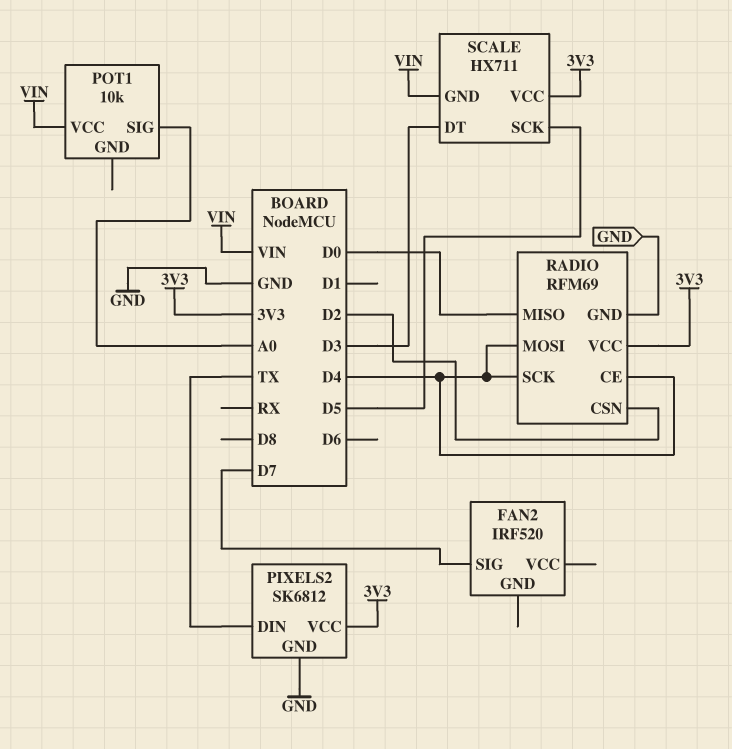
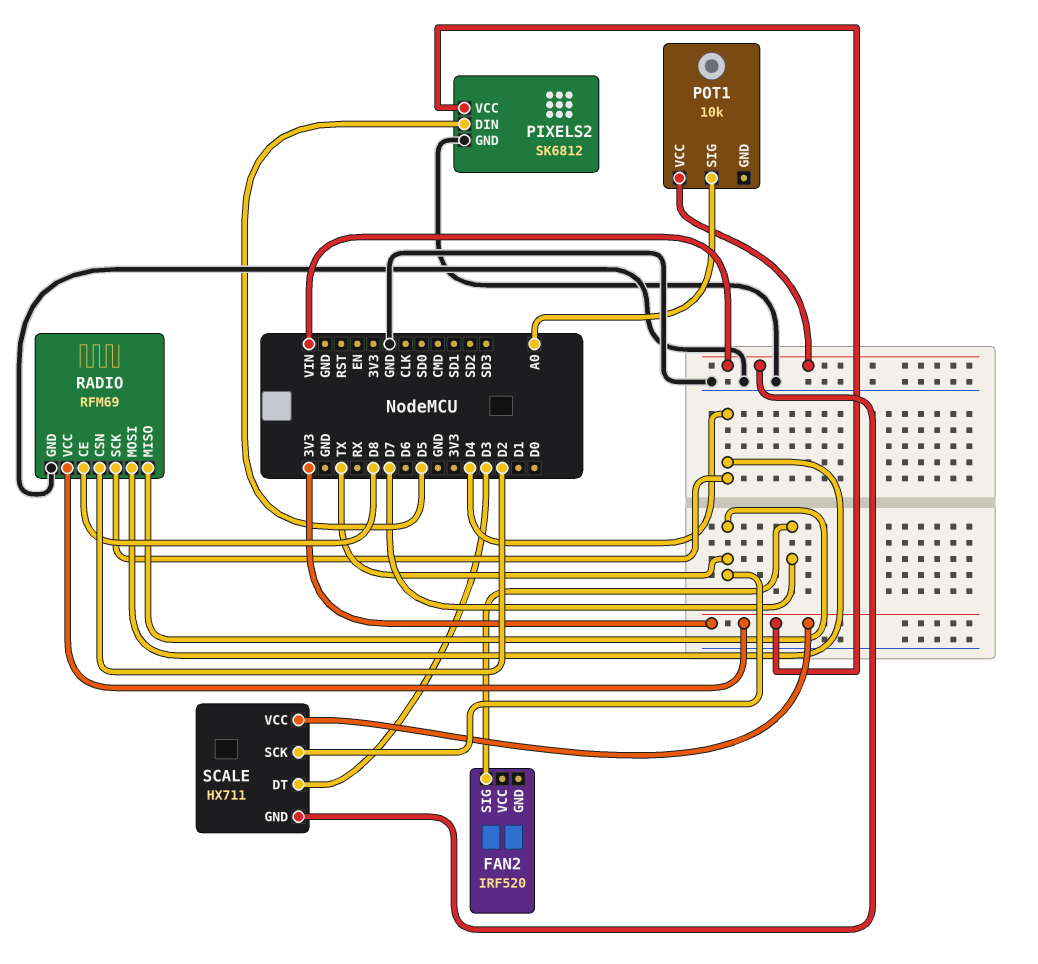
PIXELS2 pin DIN: TX -> D5
RADIO pin CE: D4 -> D8
RADIO pin MISO: D0 -> TX
SCALE pin SCK: D5 -> TX

